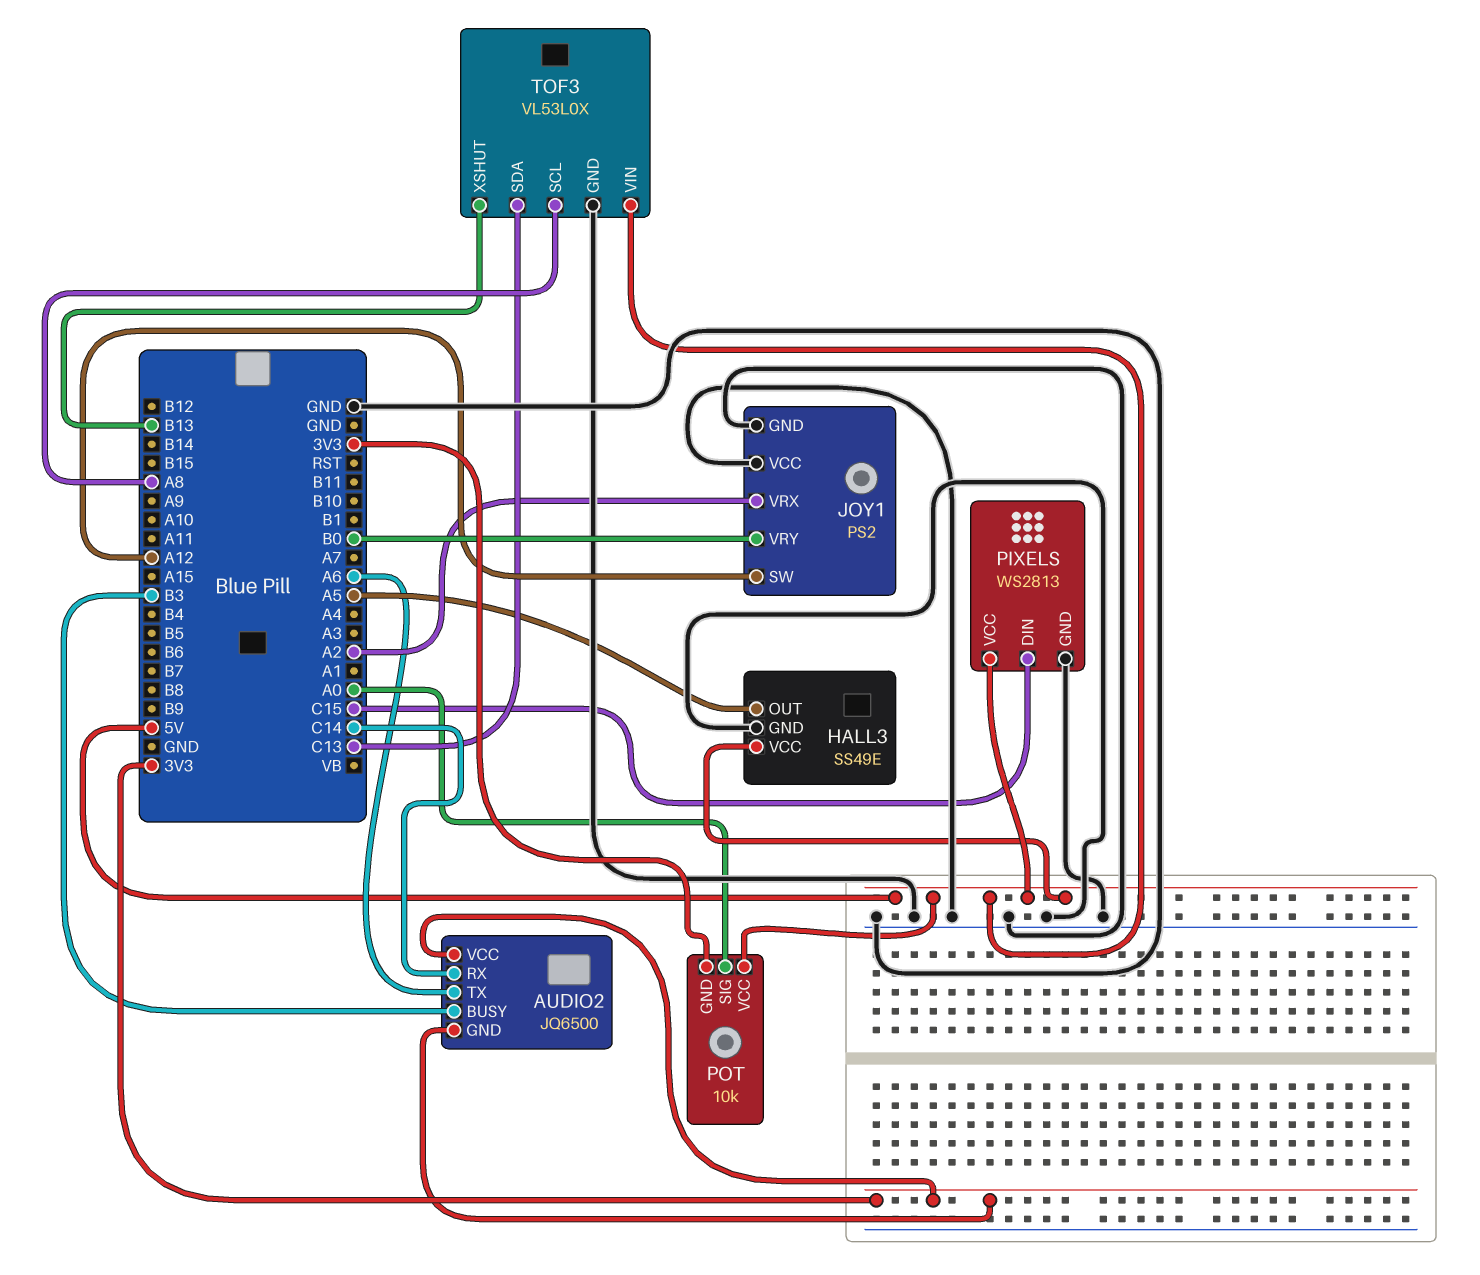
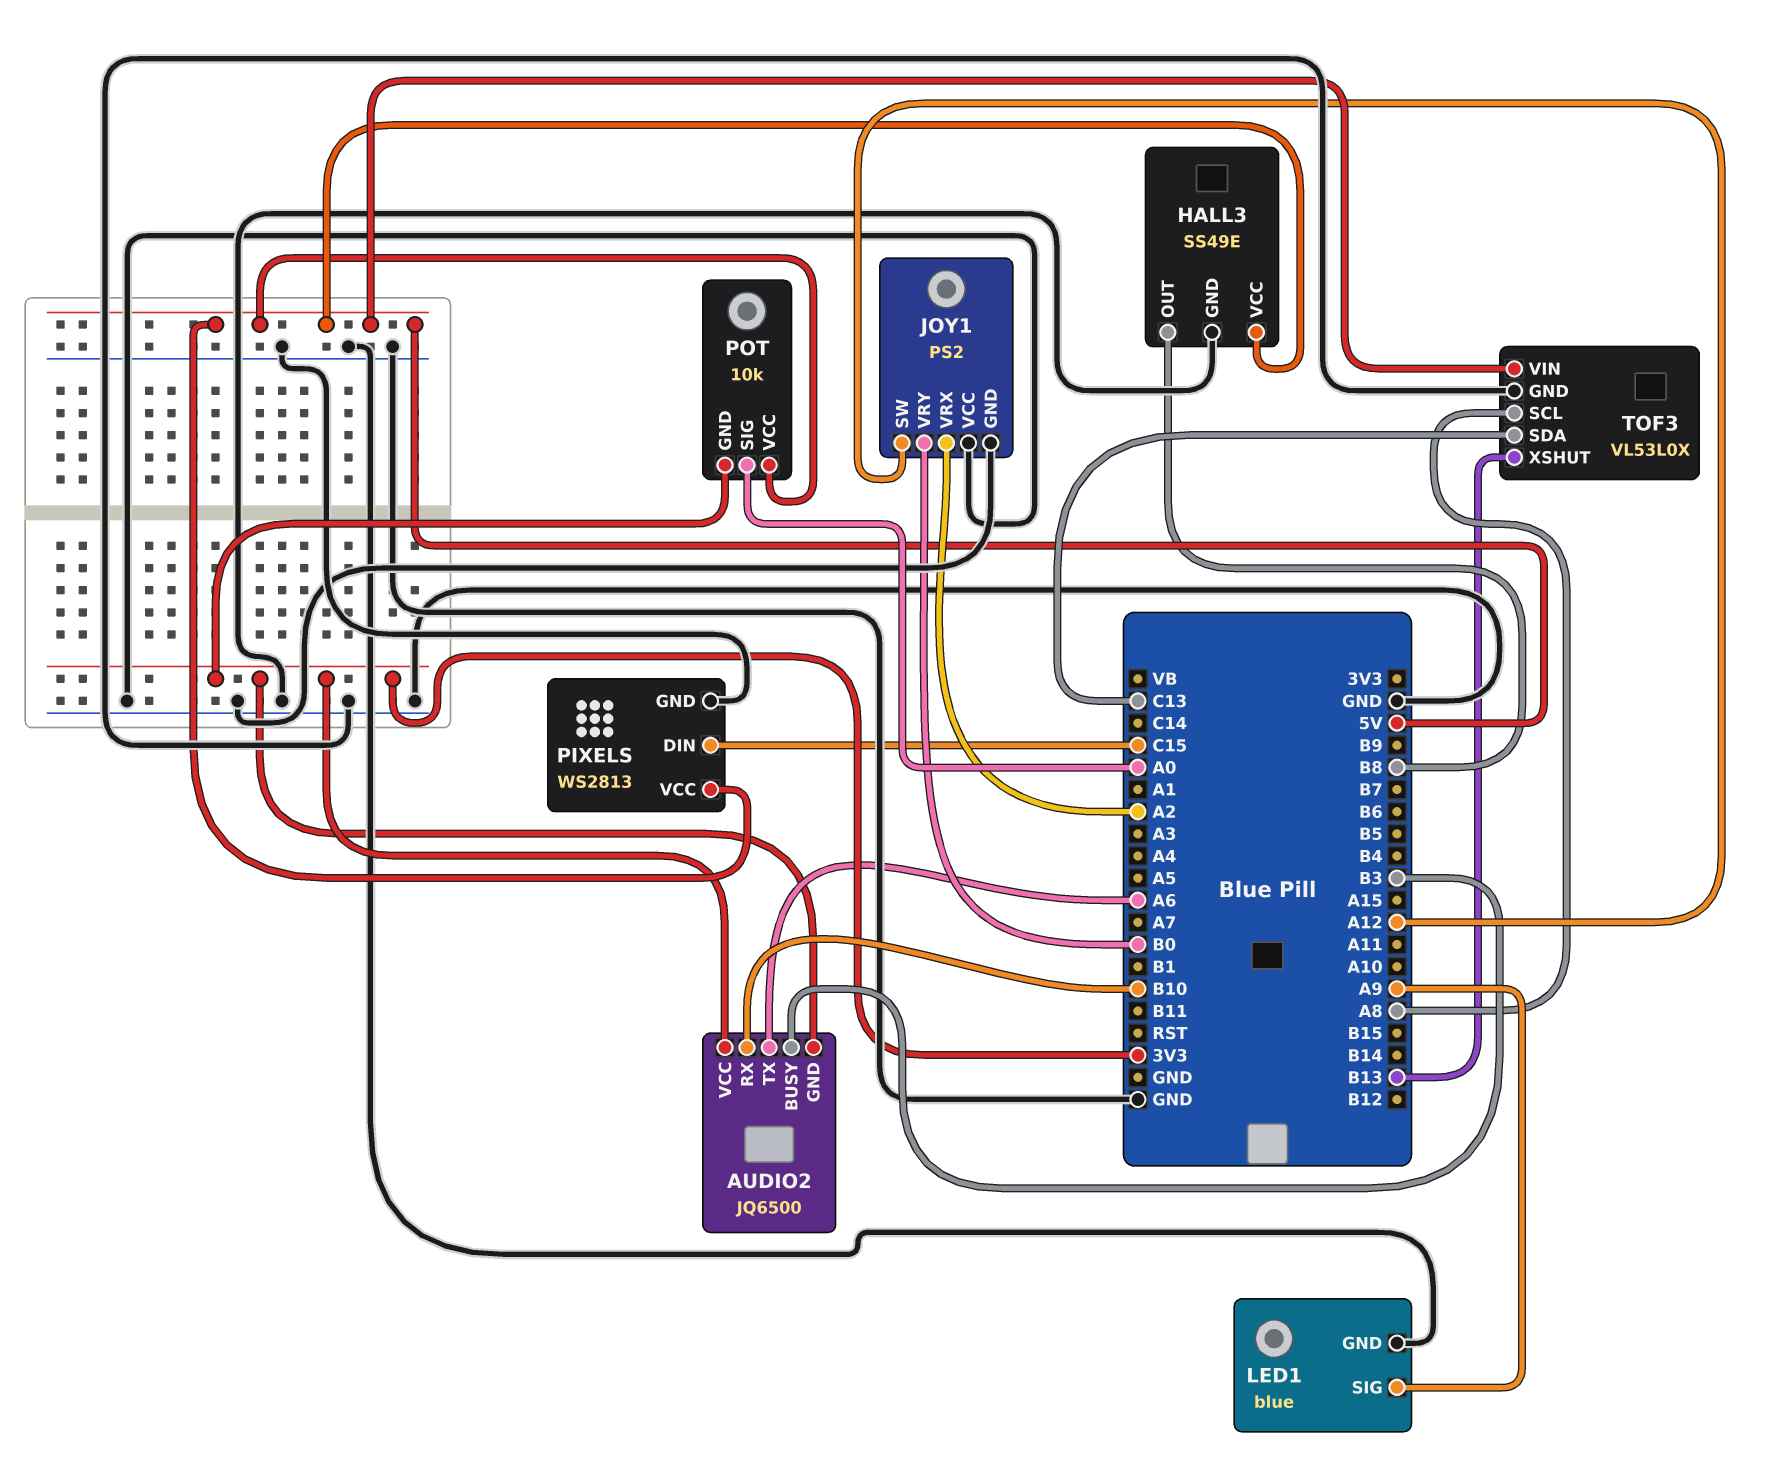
AUDIO2 pin RX: C14 -> B10
HALL3 pin OUT: A5 -> B8
LED1: none -> blue
LED1 pin GND: none -> GND
LED1 pin SIG: none -> A9

